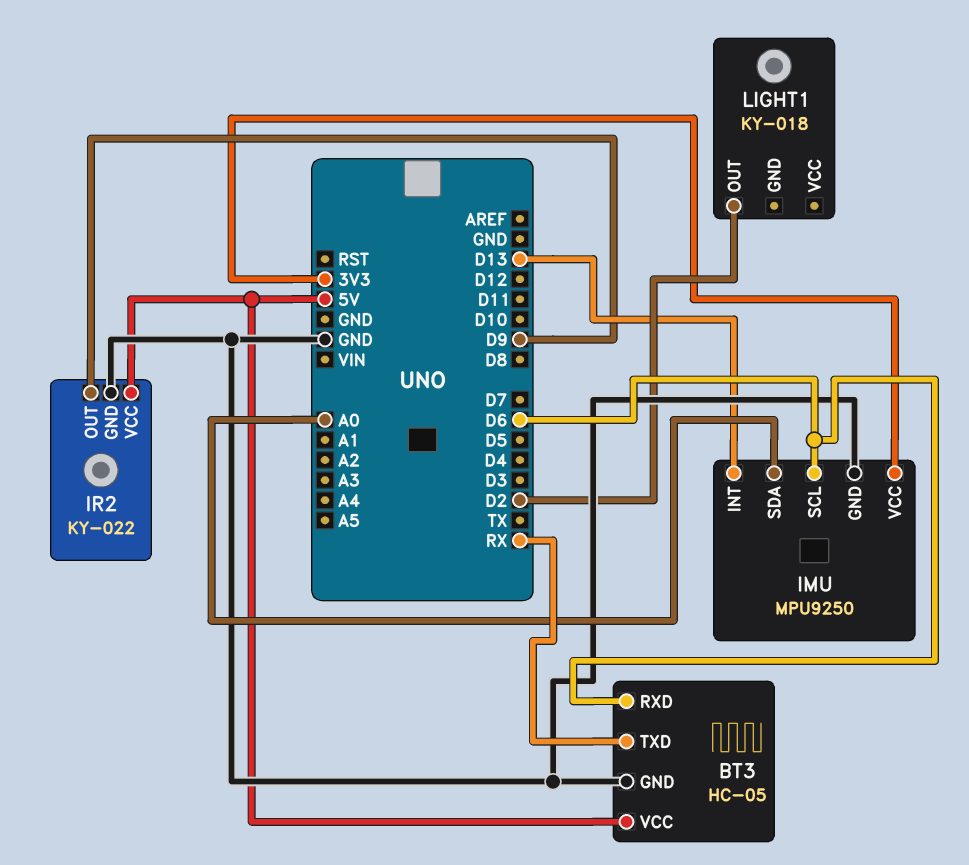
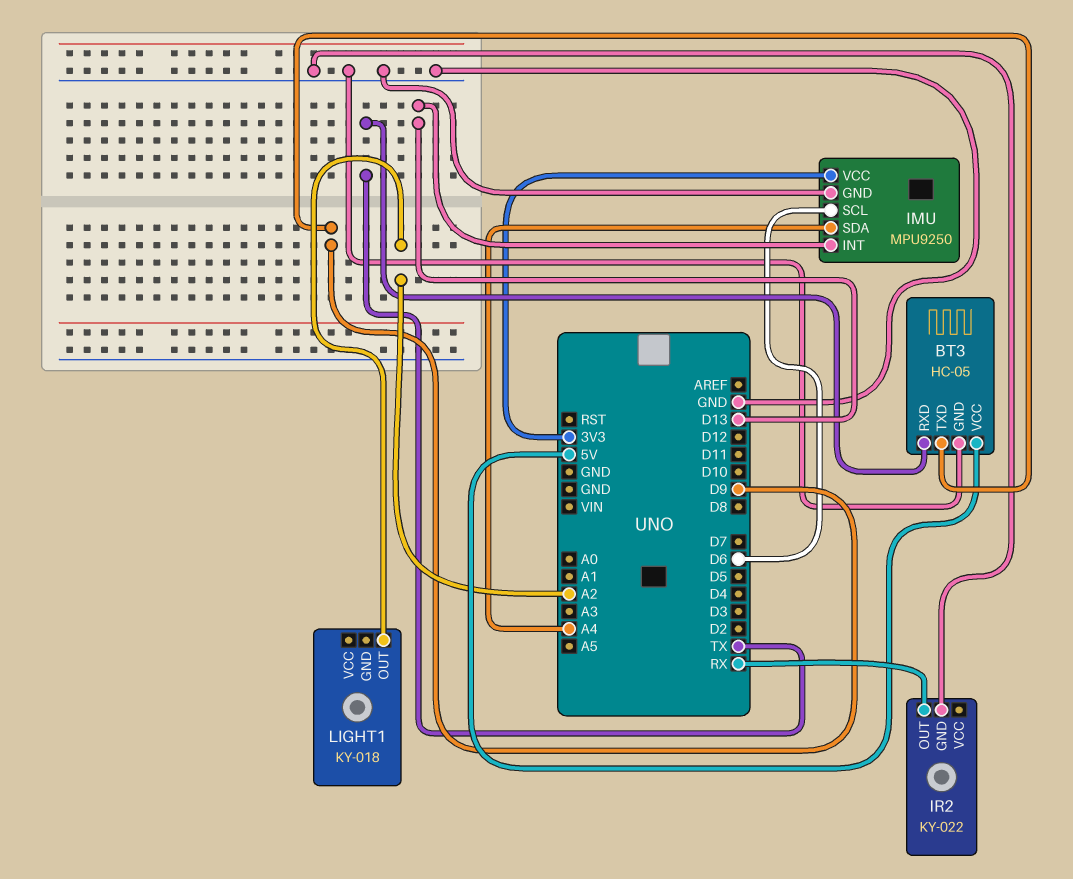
BT3 pin RXD: D6 -> TX
BT3 pin TXD: RX -> D9
IMU pin SDA: A0 -> A4
IR2 pin OUT: D9 -> RX
IR2 pin VCC: 5V -> none
LIGHT1 pin OUT: D2 -> A2

